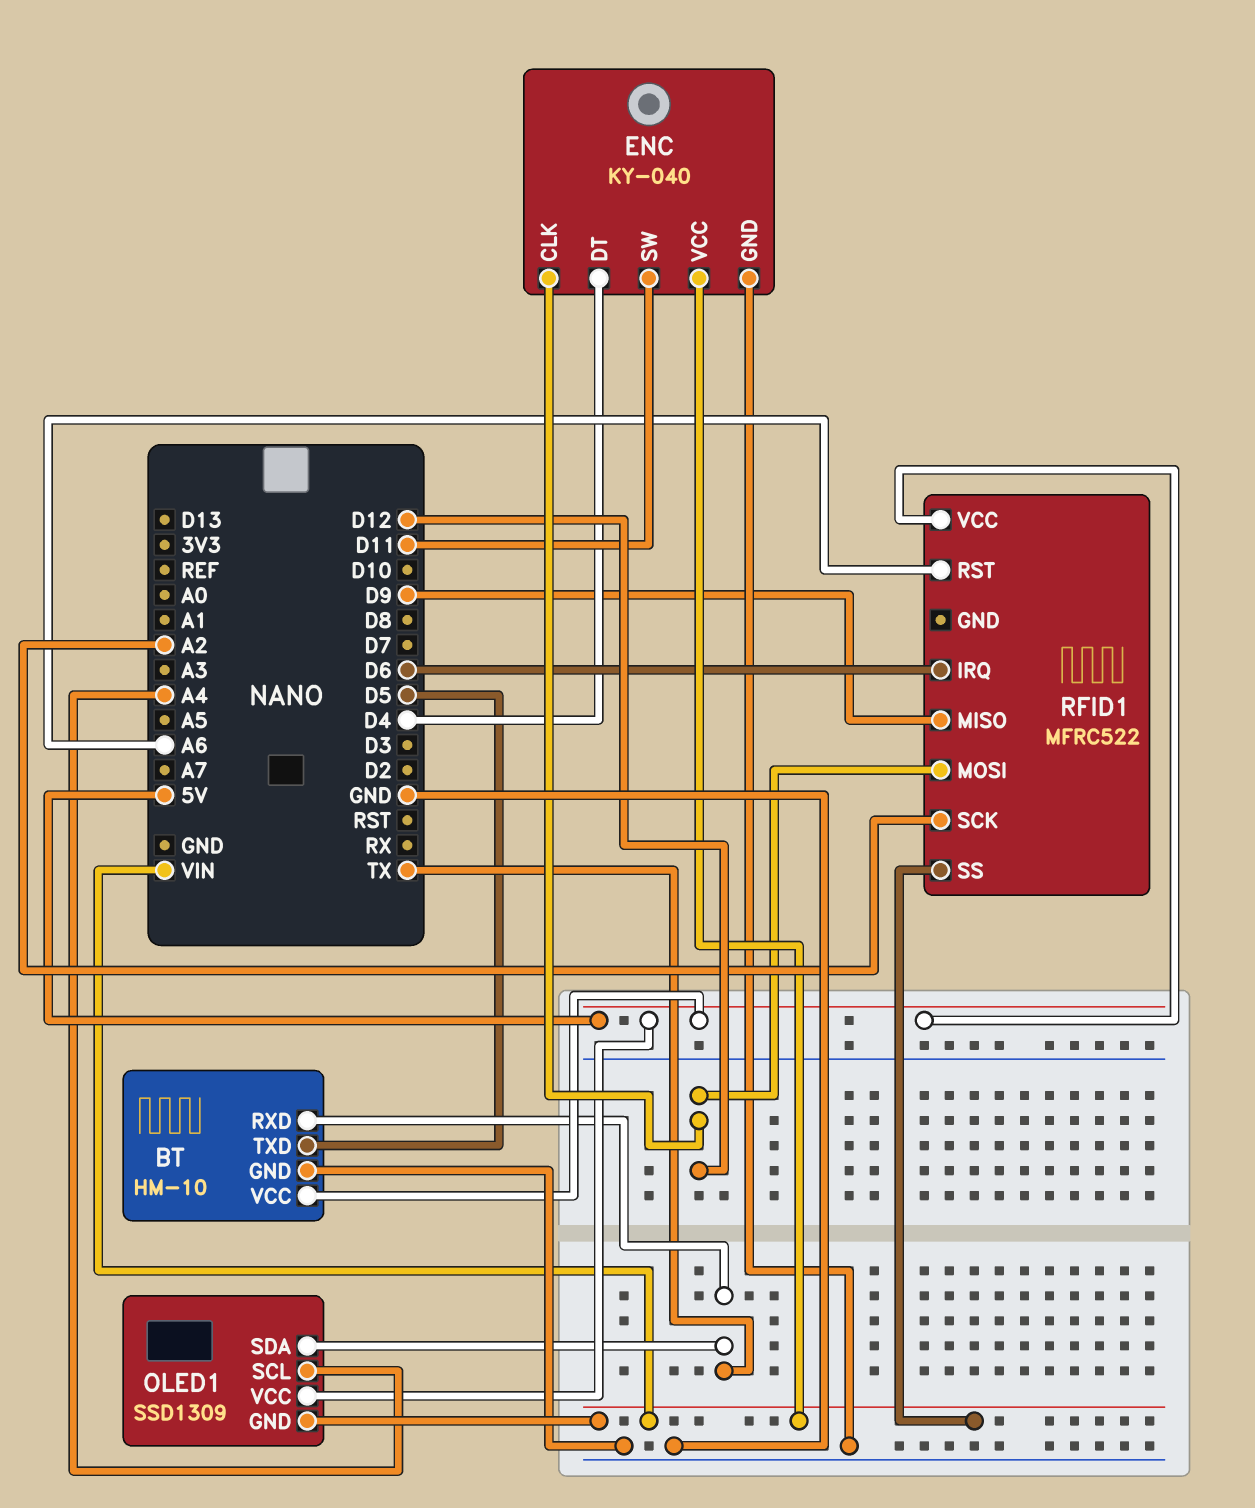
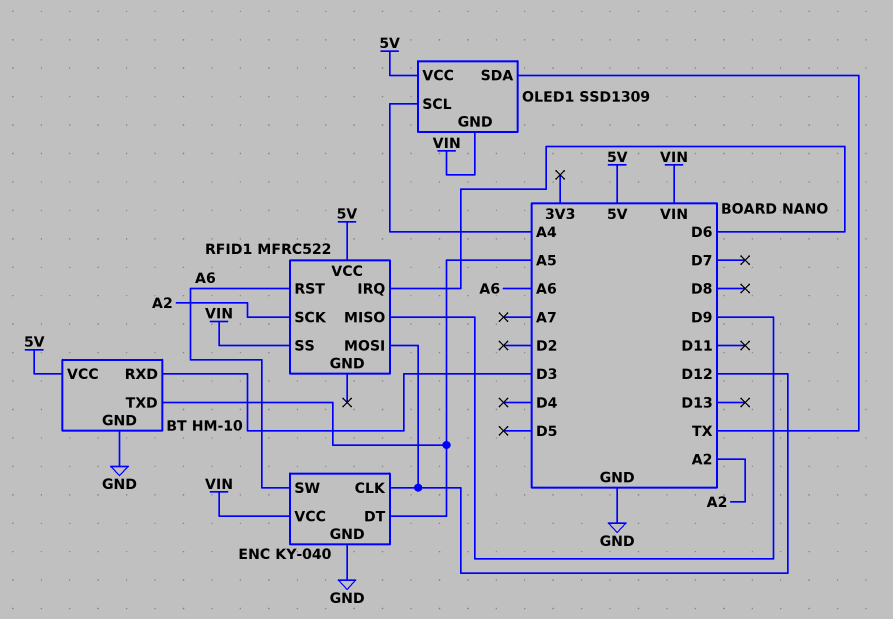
BT pin RXD: TX -> D3
BT pin TXD: D5 -> A5
ENC pin DT: D4 -> A5
ENC pin SW: D11 -> A6

